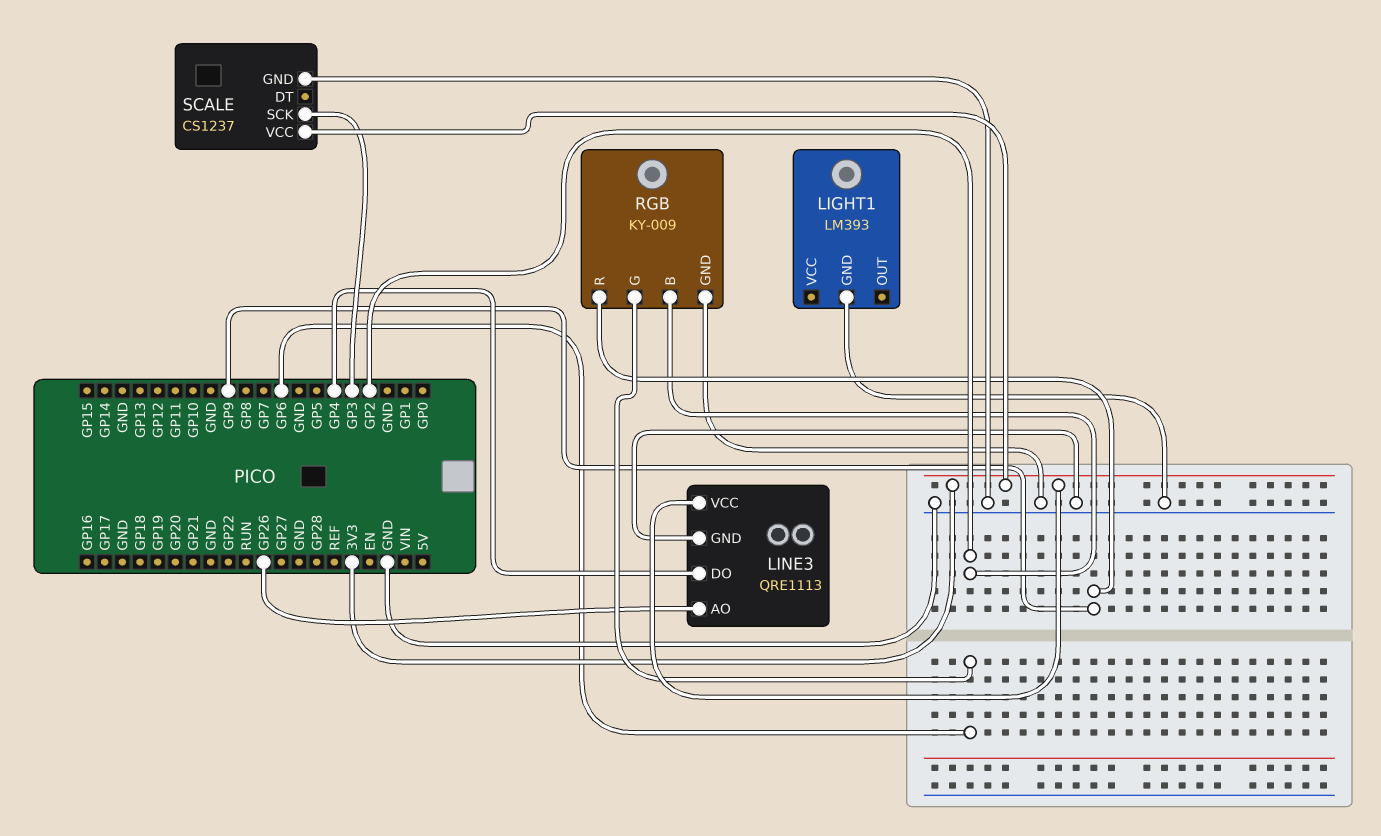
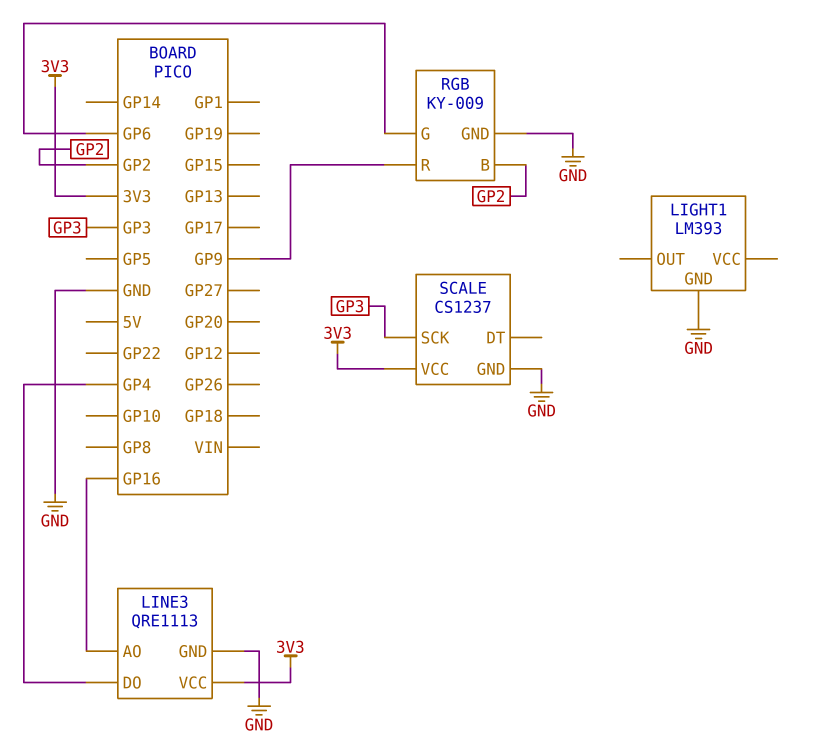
LINE3 pin AO: GP26 -> GP16

